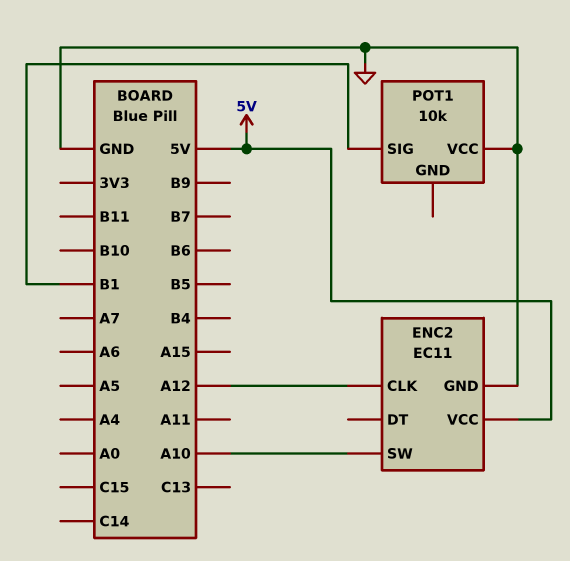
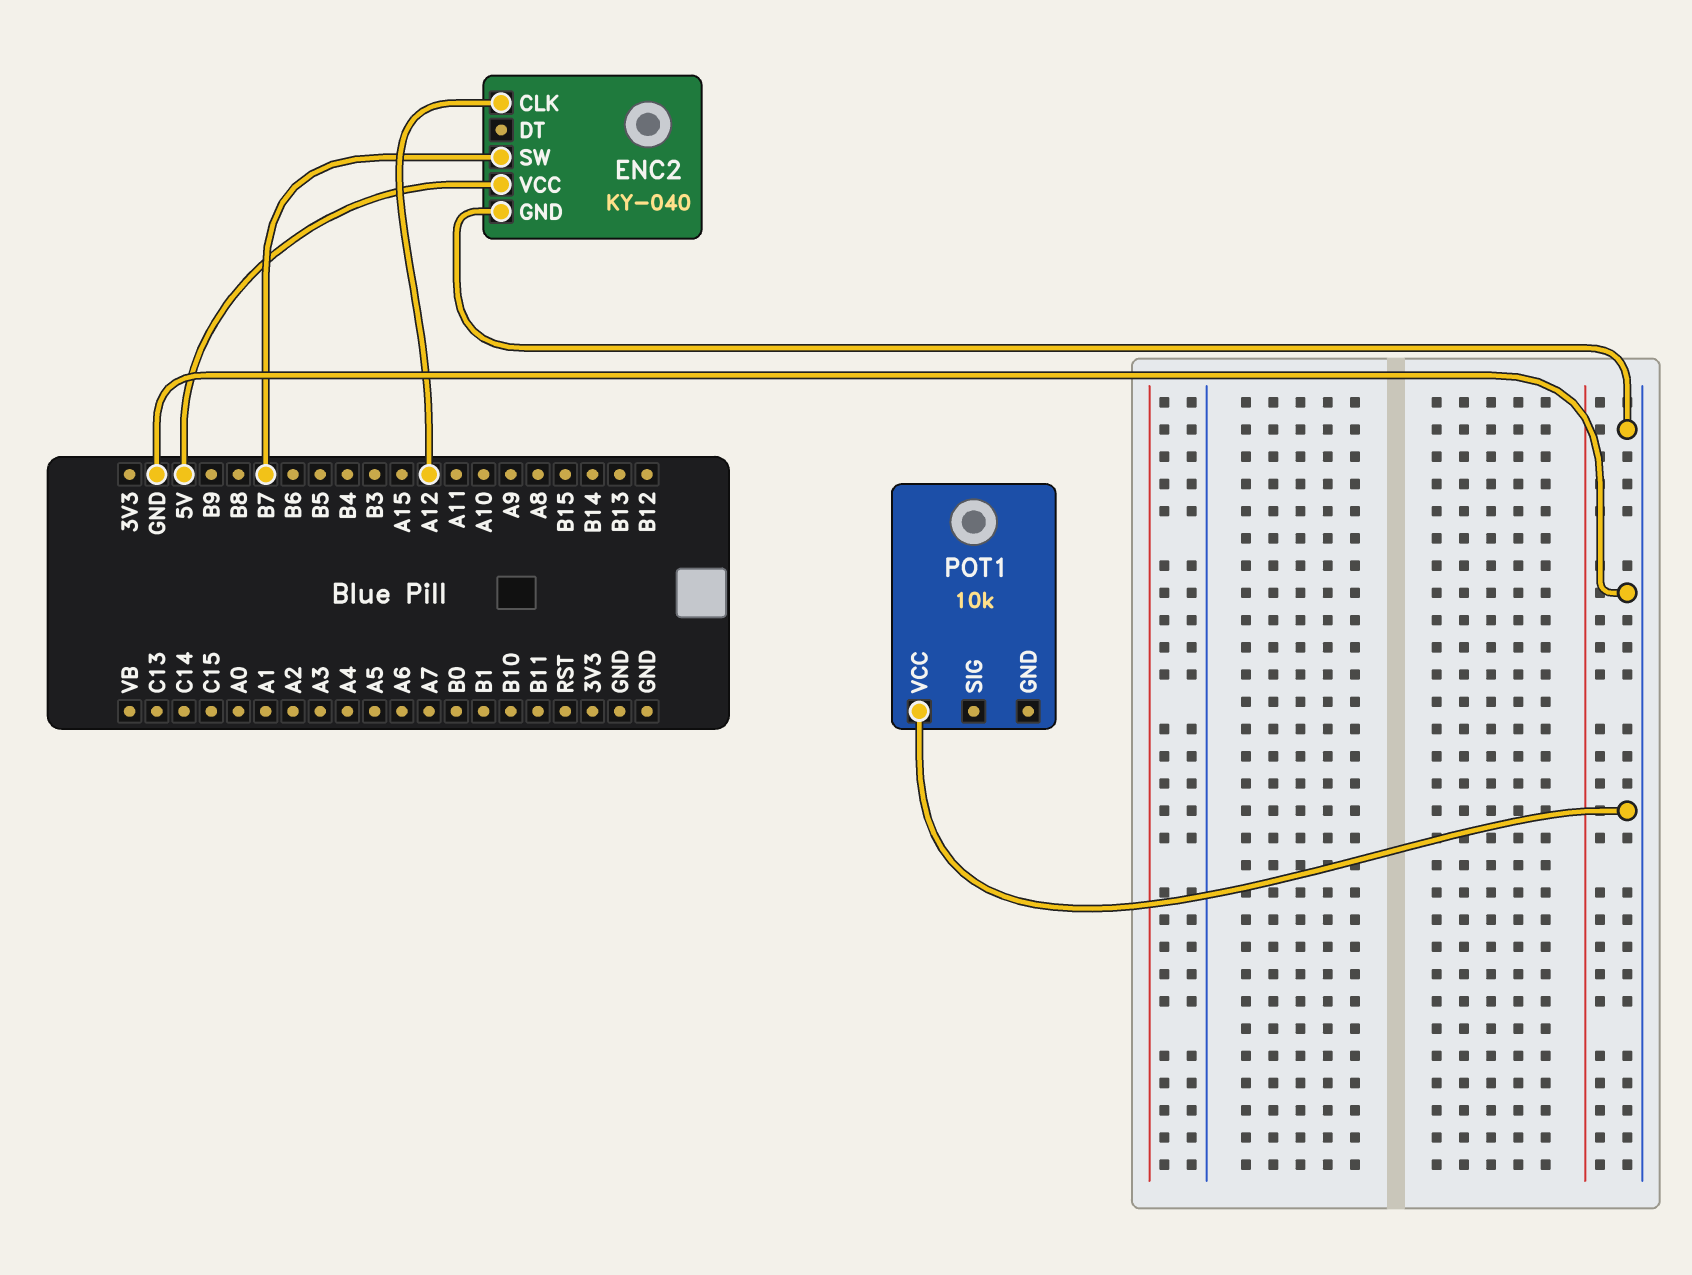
ENC2: EC11 -> KY-040
ENC2 pin SW: A10 -> B7
POT1 pin SIG: B1 -> none

